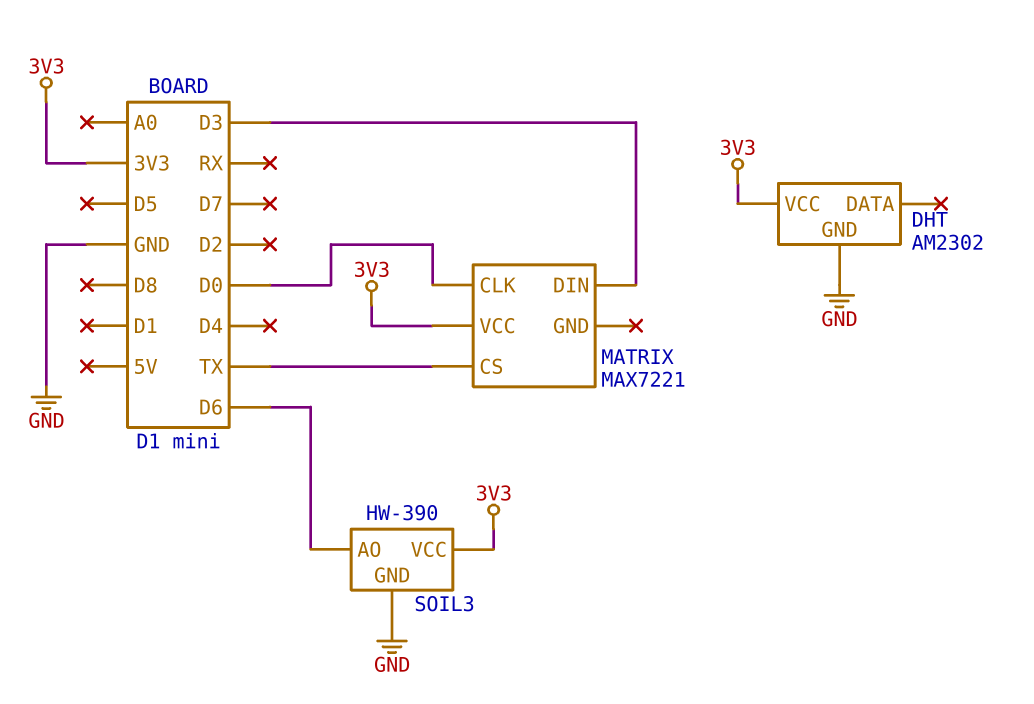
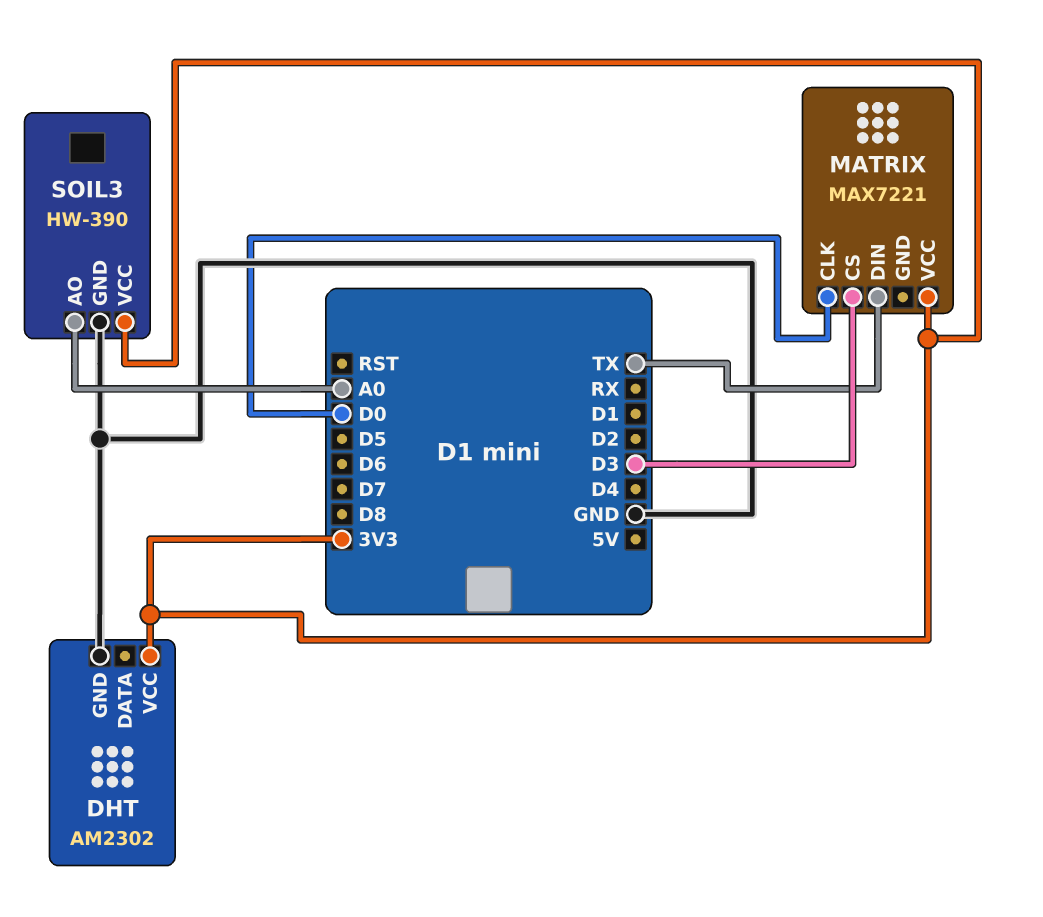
MATRIX pin CS: TX -> D3
MATRIX pin DIN: D3 -> TX
SOIL3 pin AO: D6 -> A0

